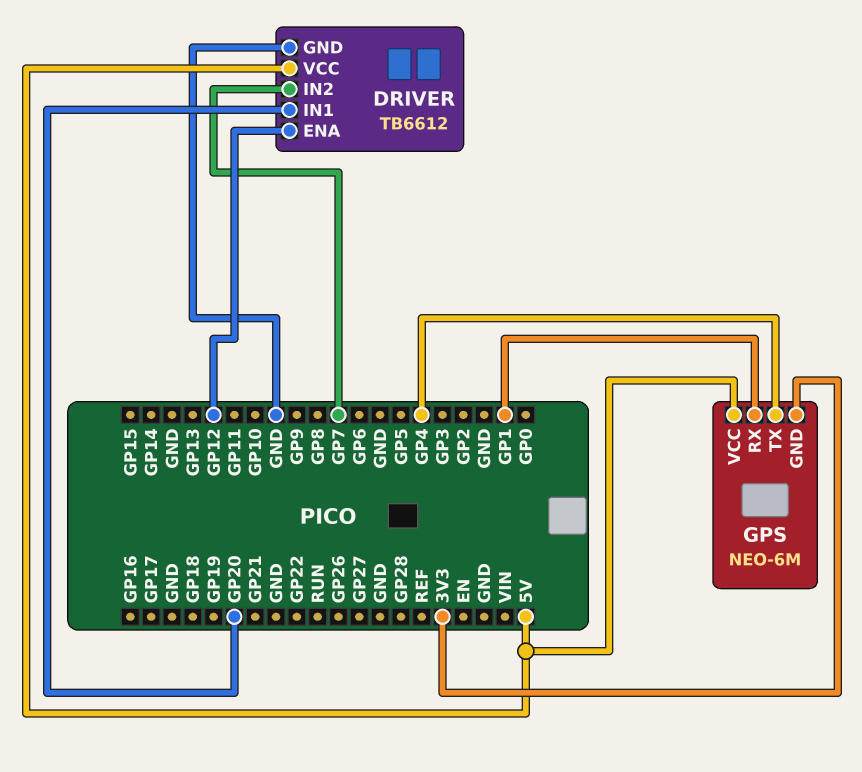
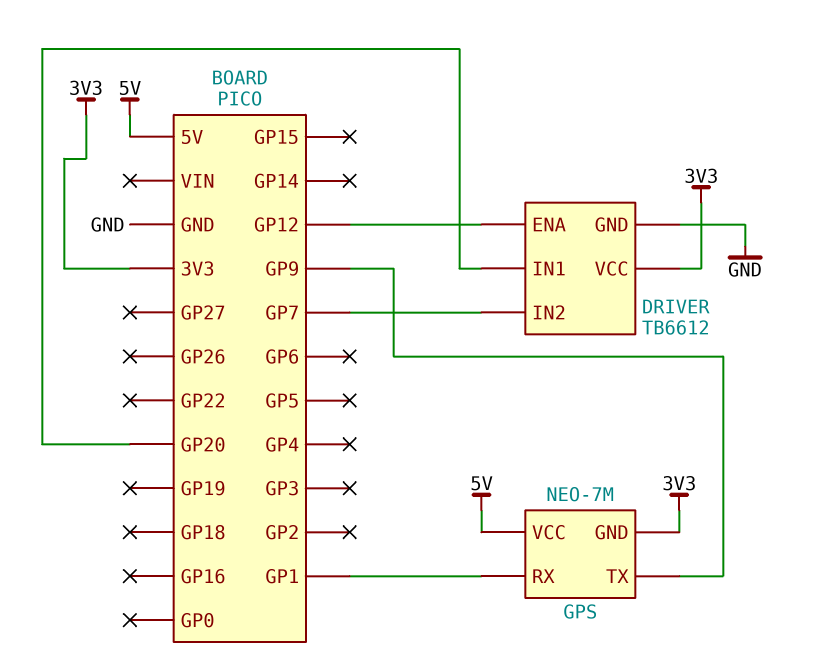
DRIVER pin VCC: 5V -> 3V3
GPS: NEO-6M -> NEO-7M
GPS pin TX: GP4 -> GP9

